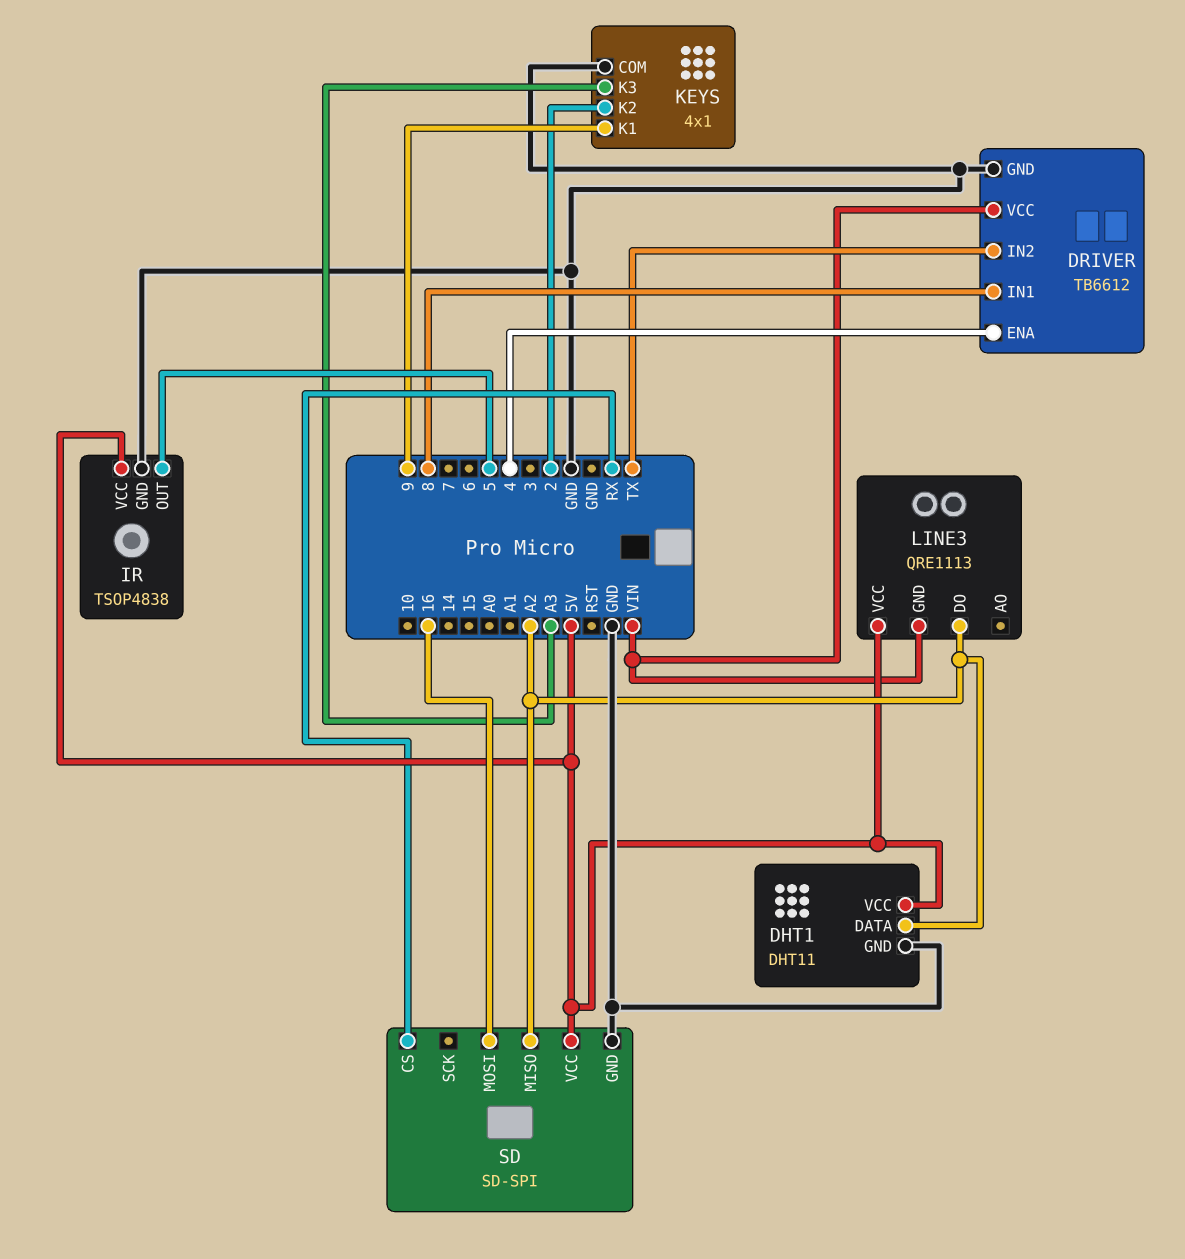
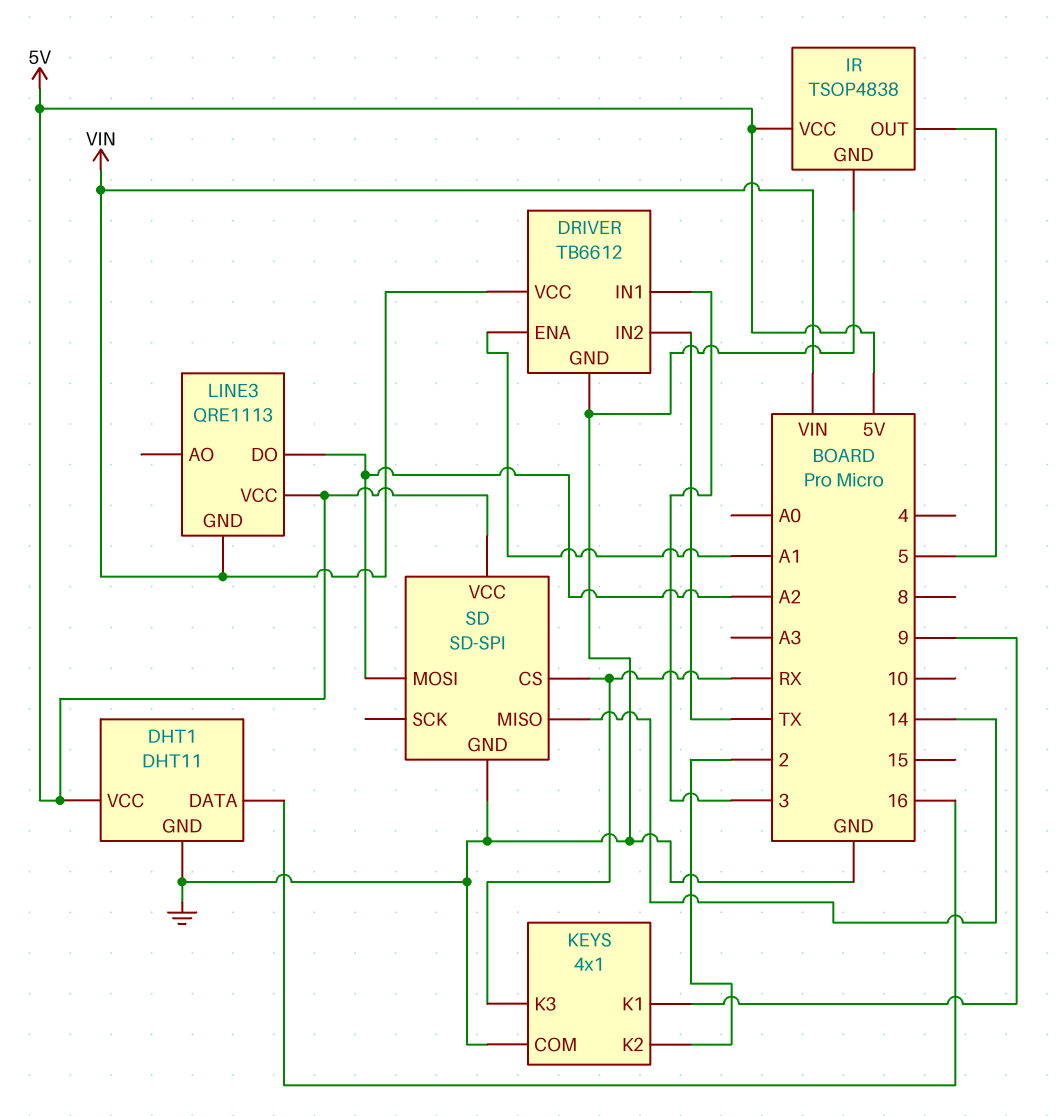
DHT1 pin DATA: A2 -> 16
DRIVER pin ENA: 4 -> A1
DRIVER pin IN1: 8 -> 3
KEYS pin K3: A3 -> RX
SD pin MISO: A2 -> 14
SD pin MOSI: 16 -> A2

